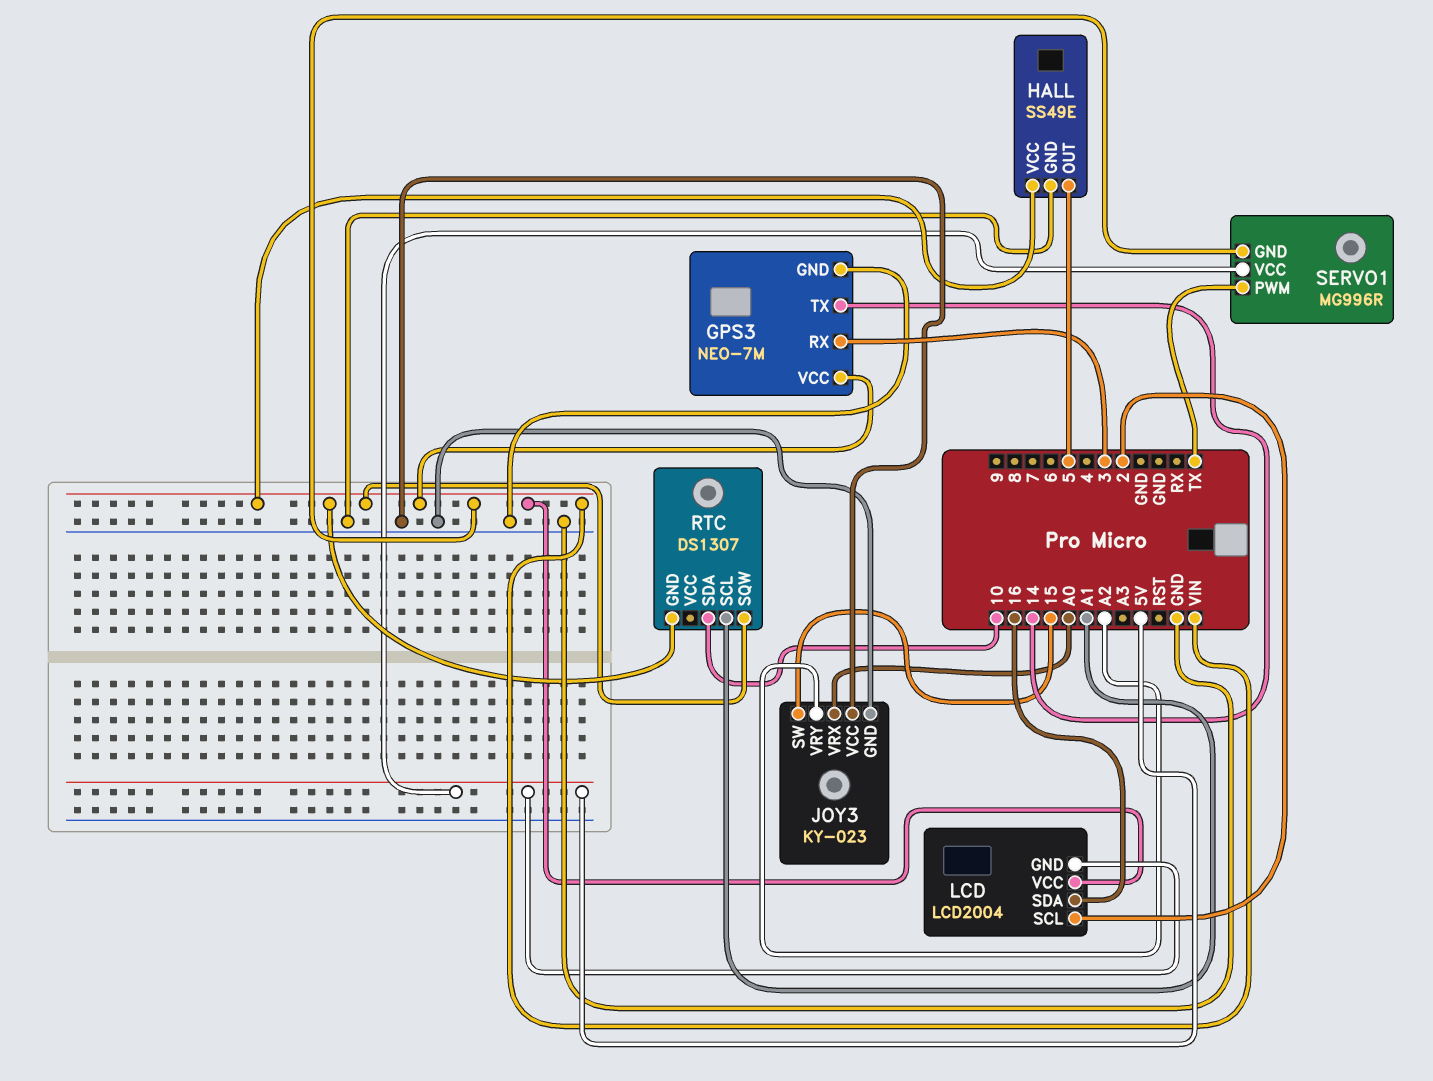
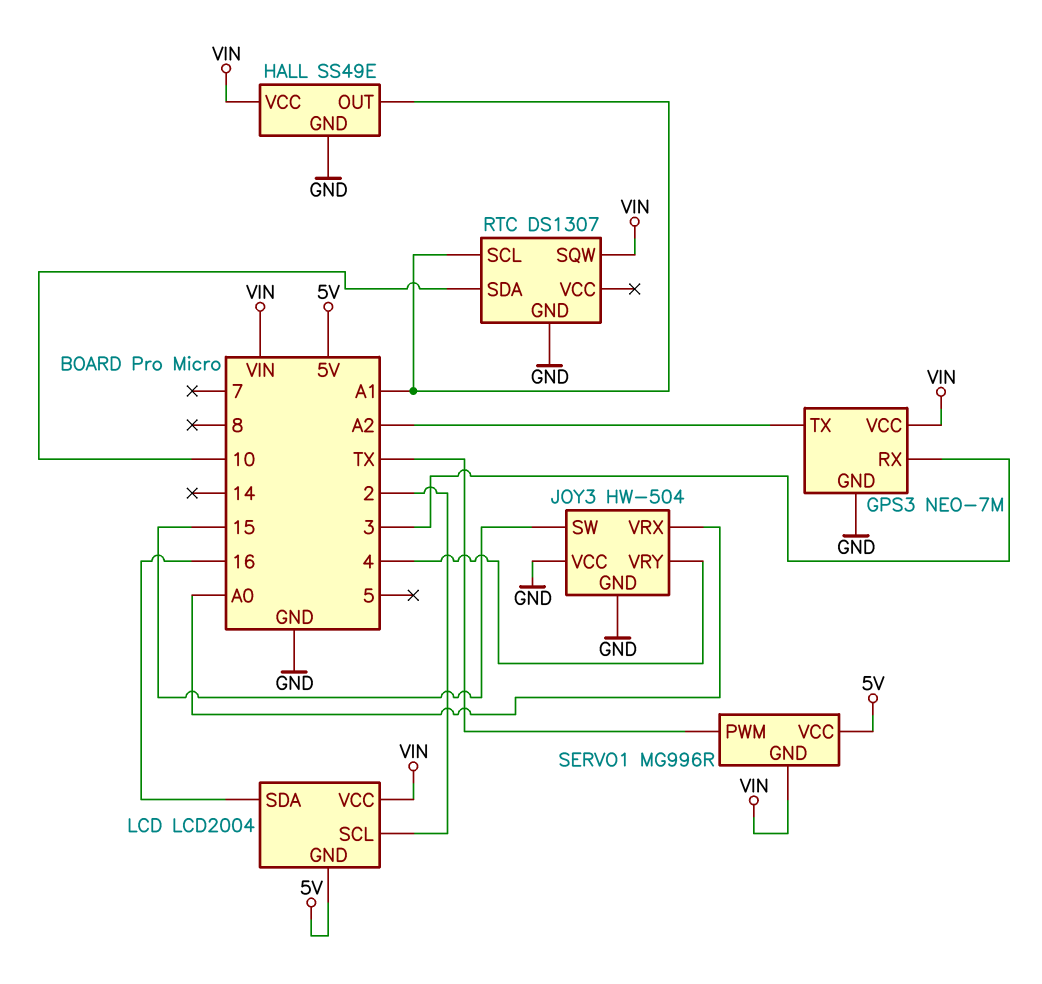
GPS3 pin TX: 14 -> A2
HALL pin OUT: 5 -> A1
JOY3: KY-023 -> HW-504
JOY3 pin VRY: A2 -> 4
RTC pin GND: VIN -> GND

